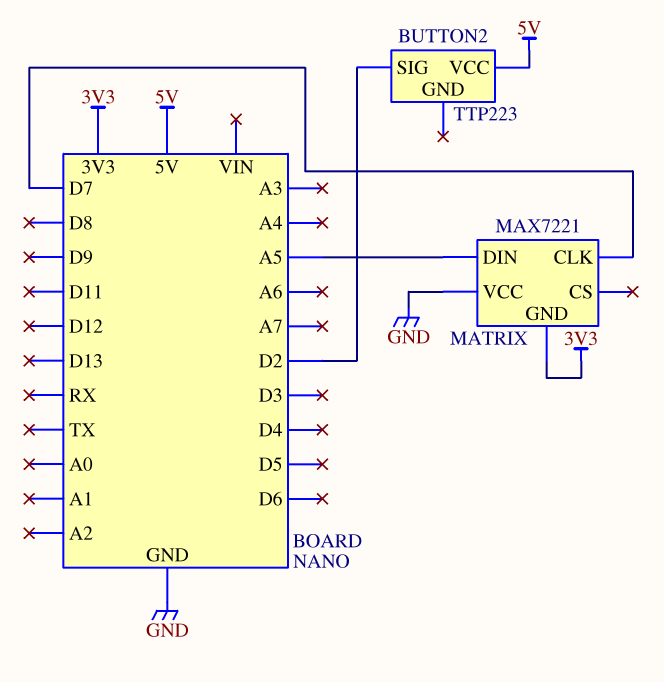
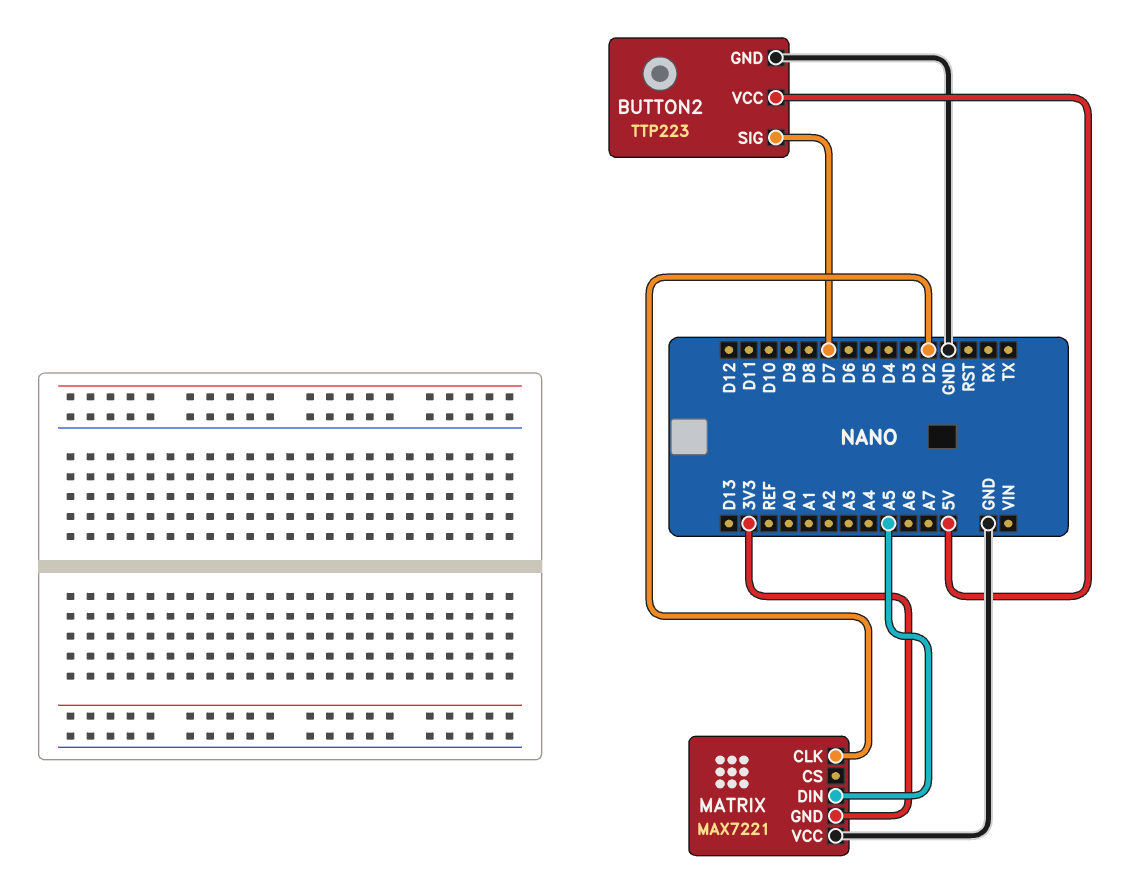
BUTTON2 pin GND: none -> GND
BUTTON2 pin SIG: D2 -> D7
MATRIX pin CLK: D7 -> D2

